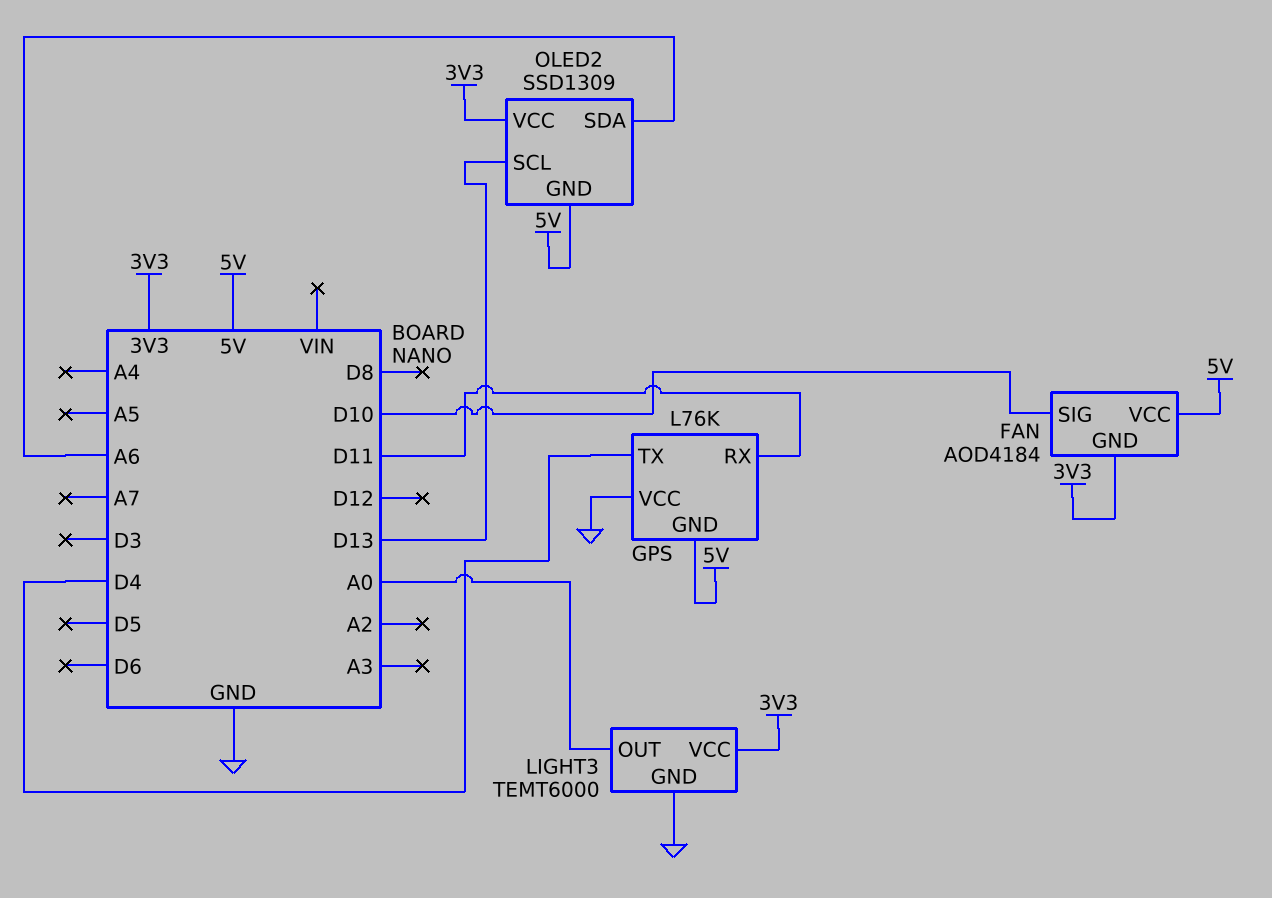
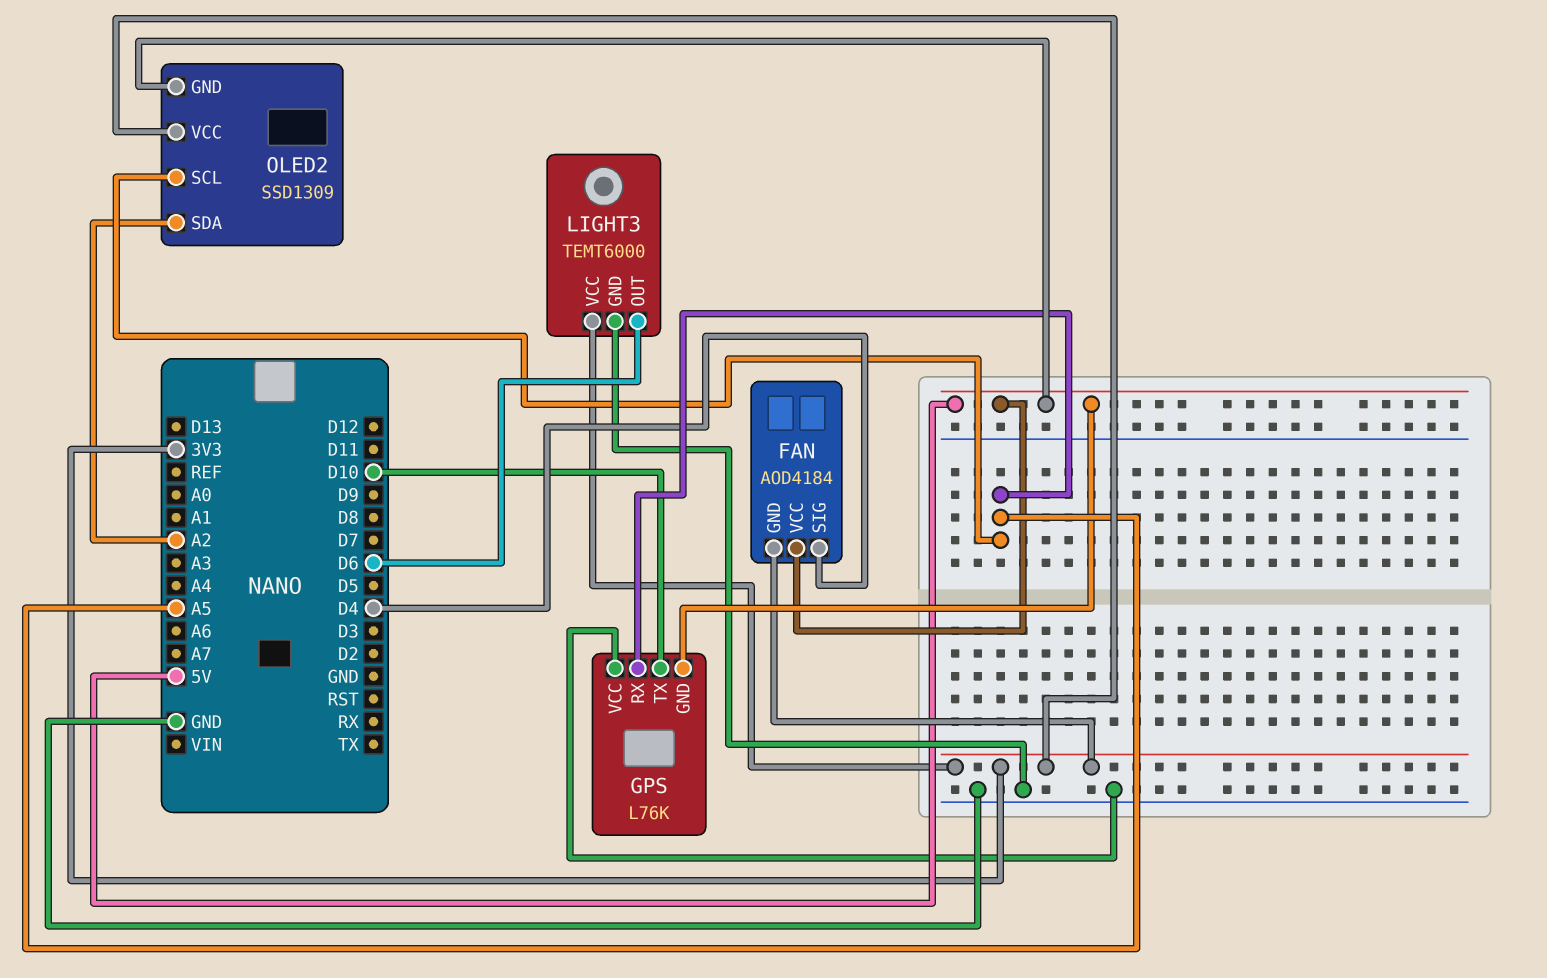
FAN pin SIG: D10 -> D4
GPS pin RX: D11 -> A5
GPS pin TX: D4 -> D10
LIGHT3 pin OUT: A0 -> D6
OLED2 pin SCL: D13 -> A5
OLED2 pin SDA: A6 -> A2

